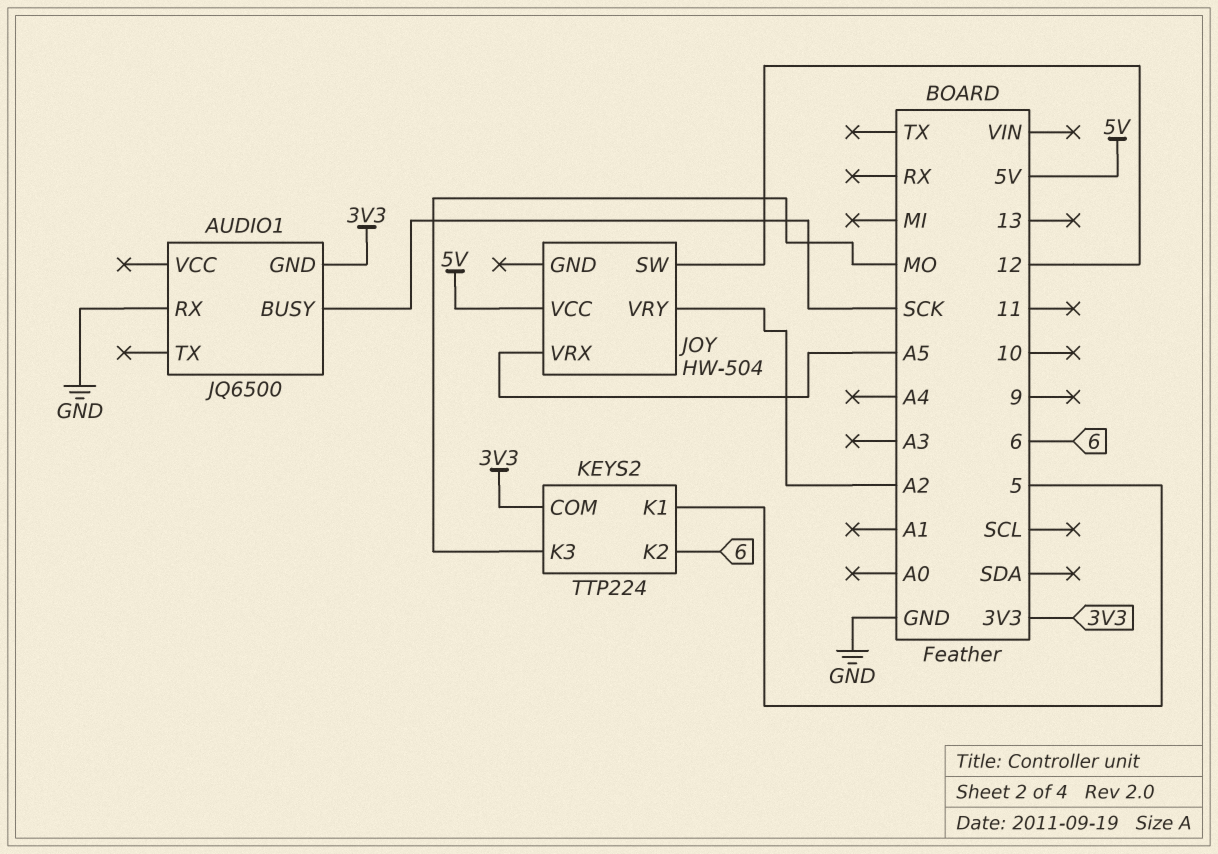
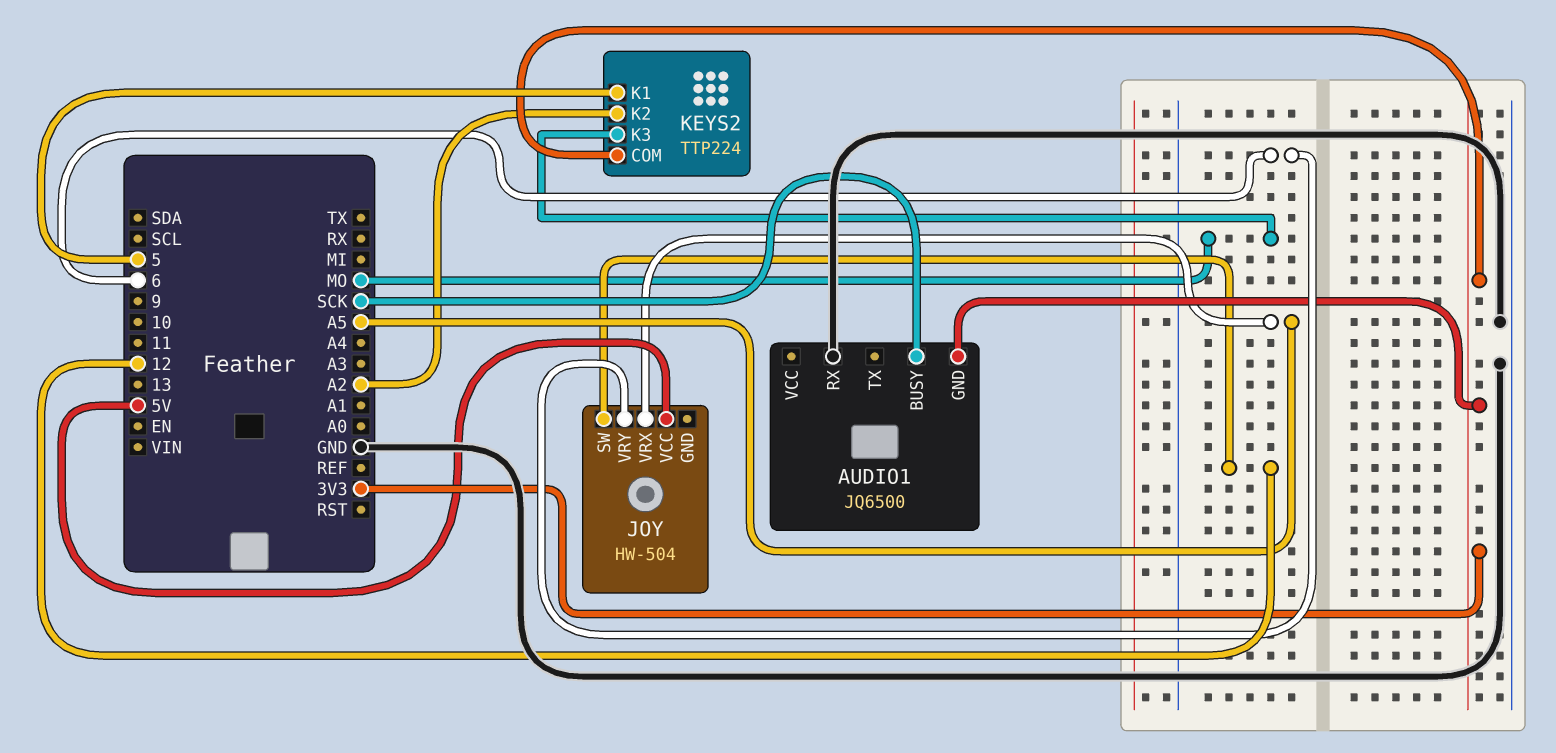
JOY pin VRY: A2 -> 6
KEYS2 pin K2: 6 -> A2

